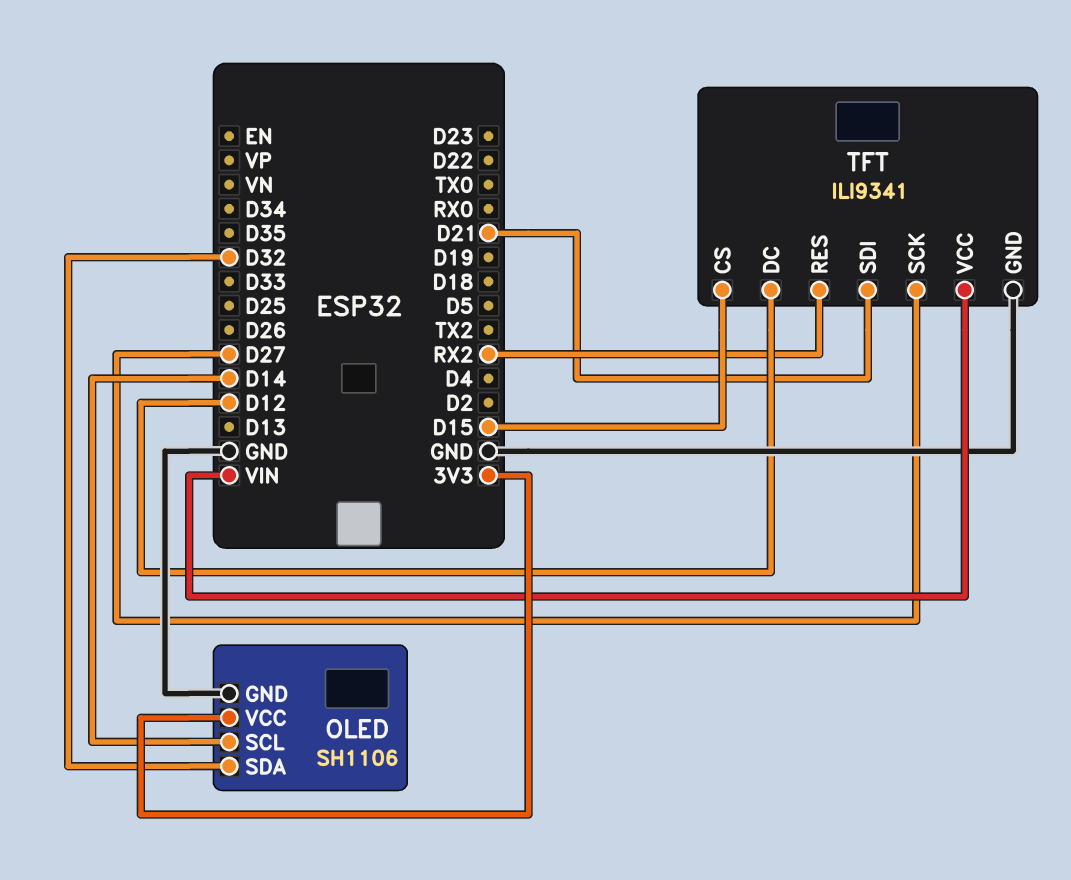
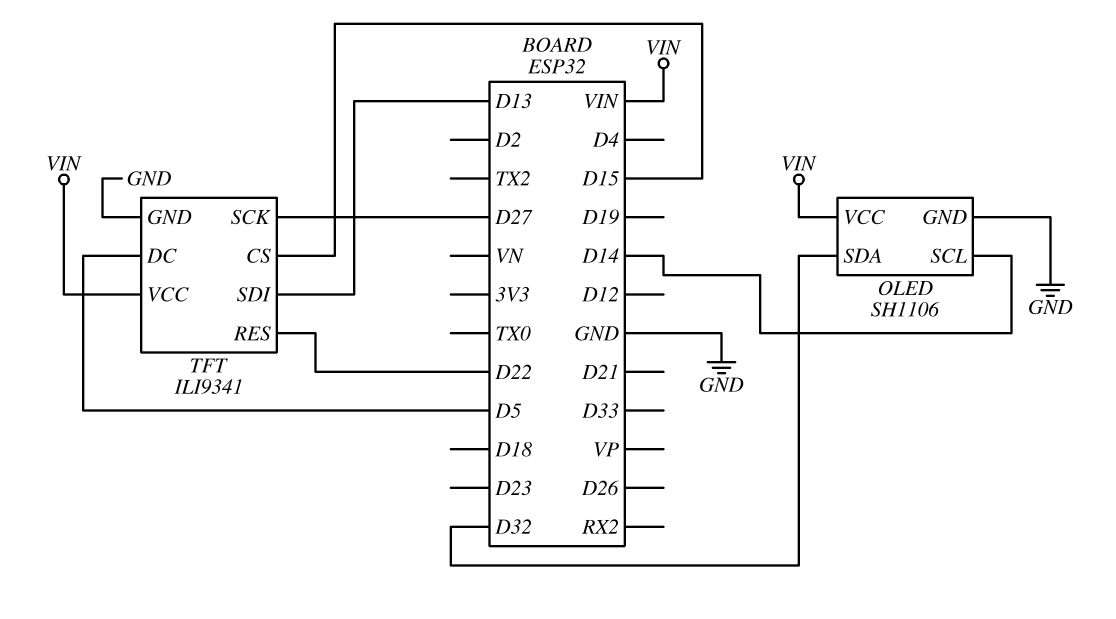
OLED pin VCC: 3V3 -> VIN
TFT pin DC: D12 -> D5
TFT pin RES: RX2 -> D22
TFT pin SDI: D21 -> D13

